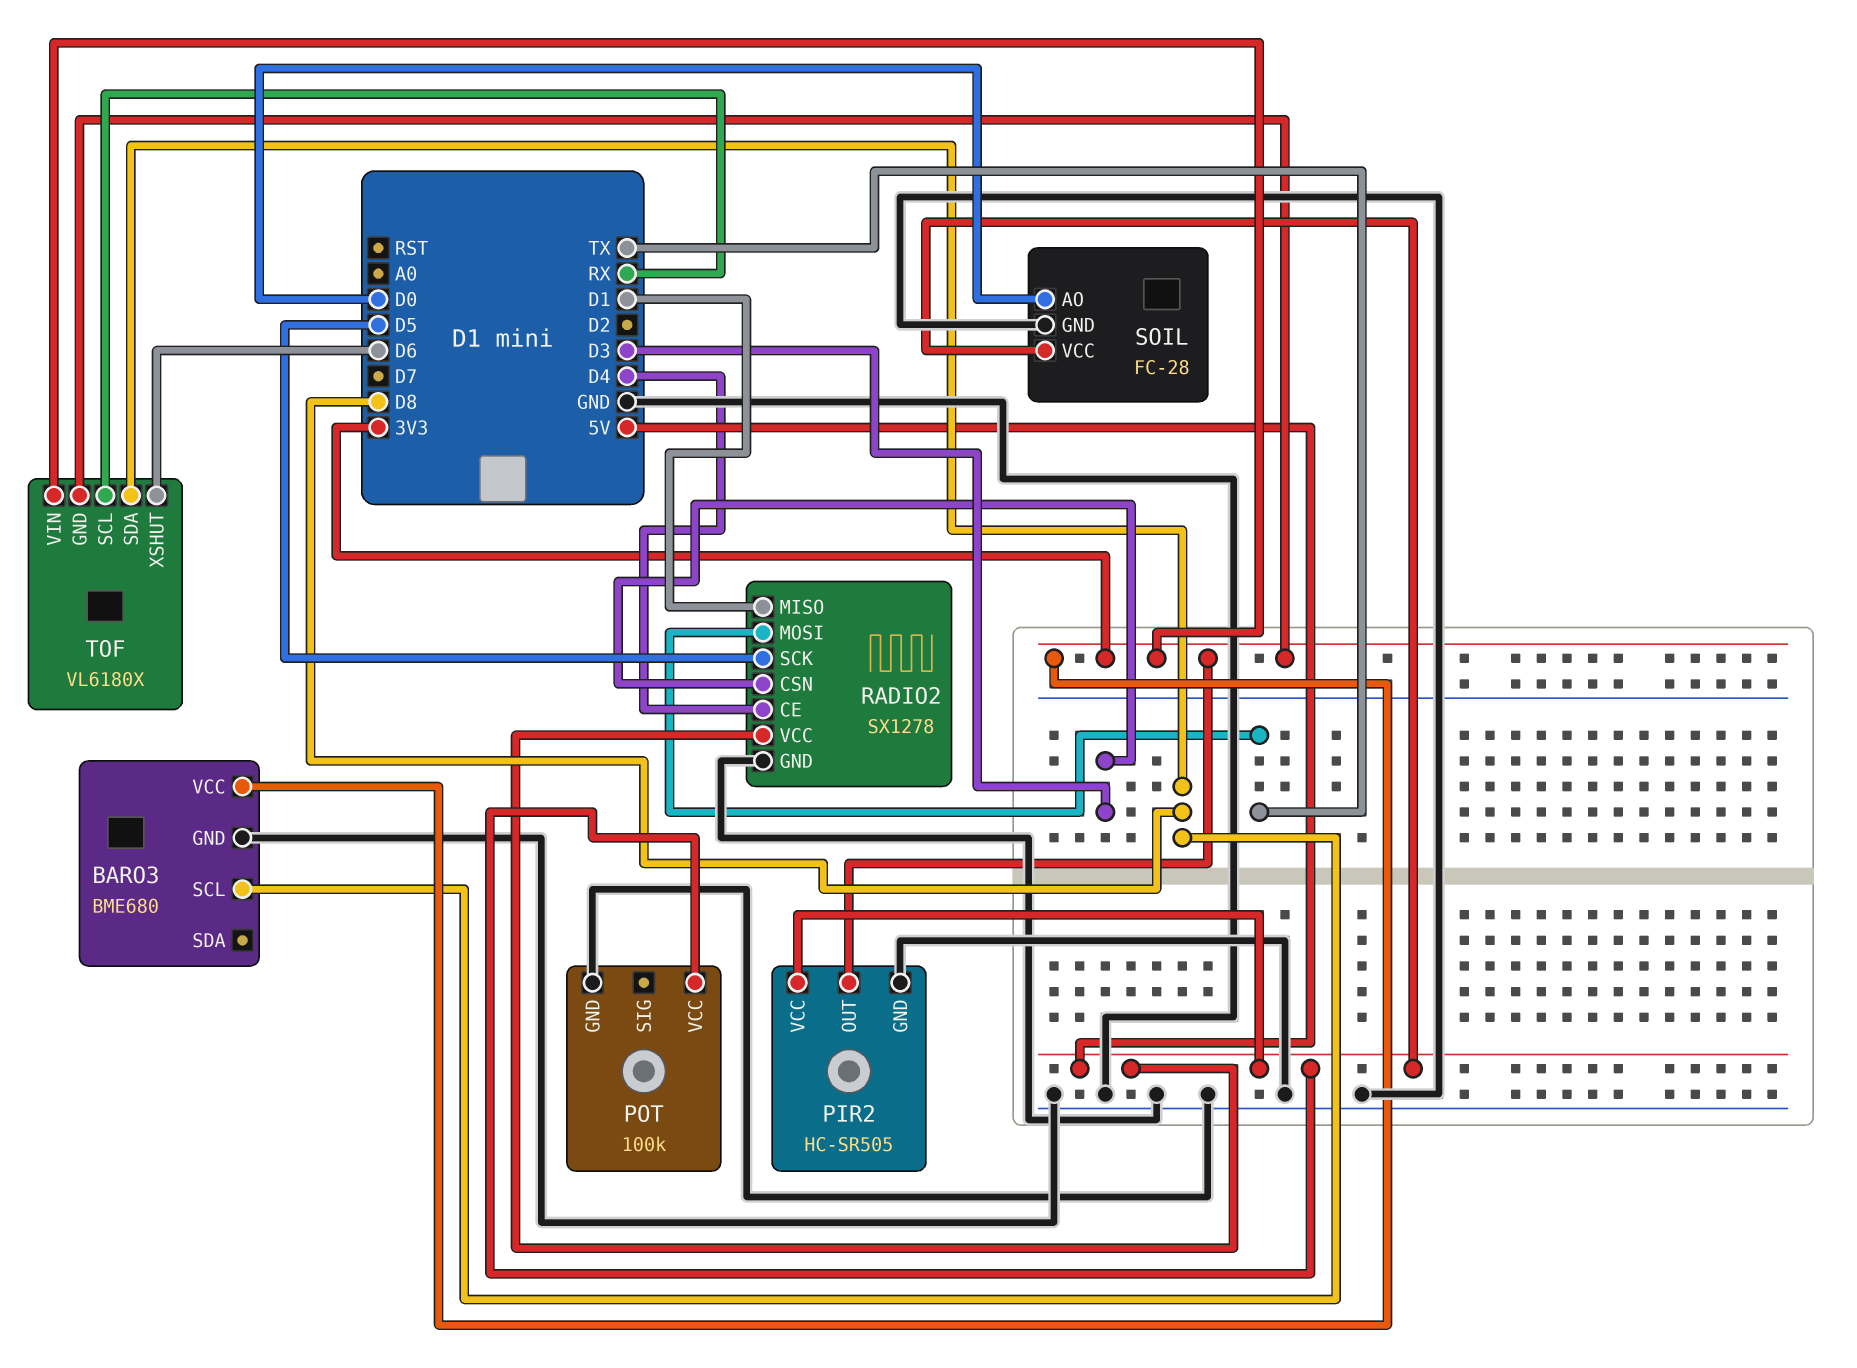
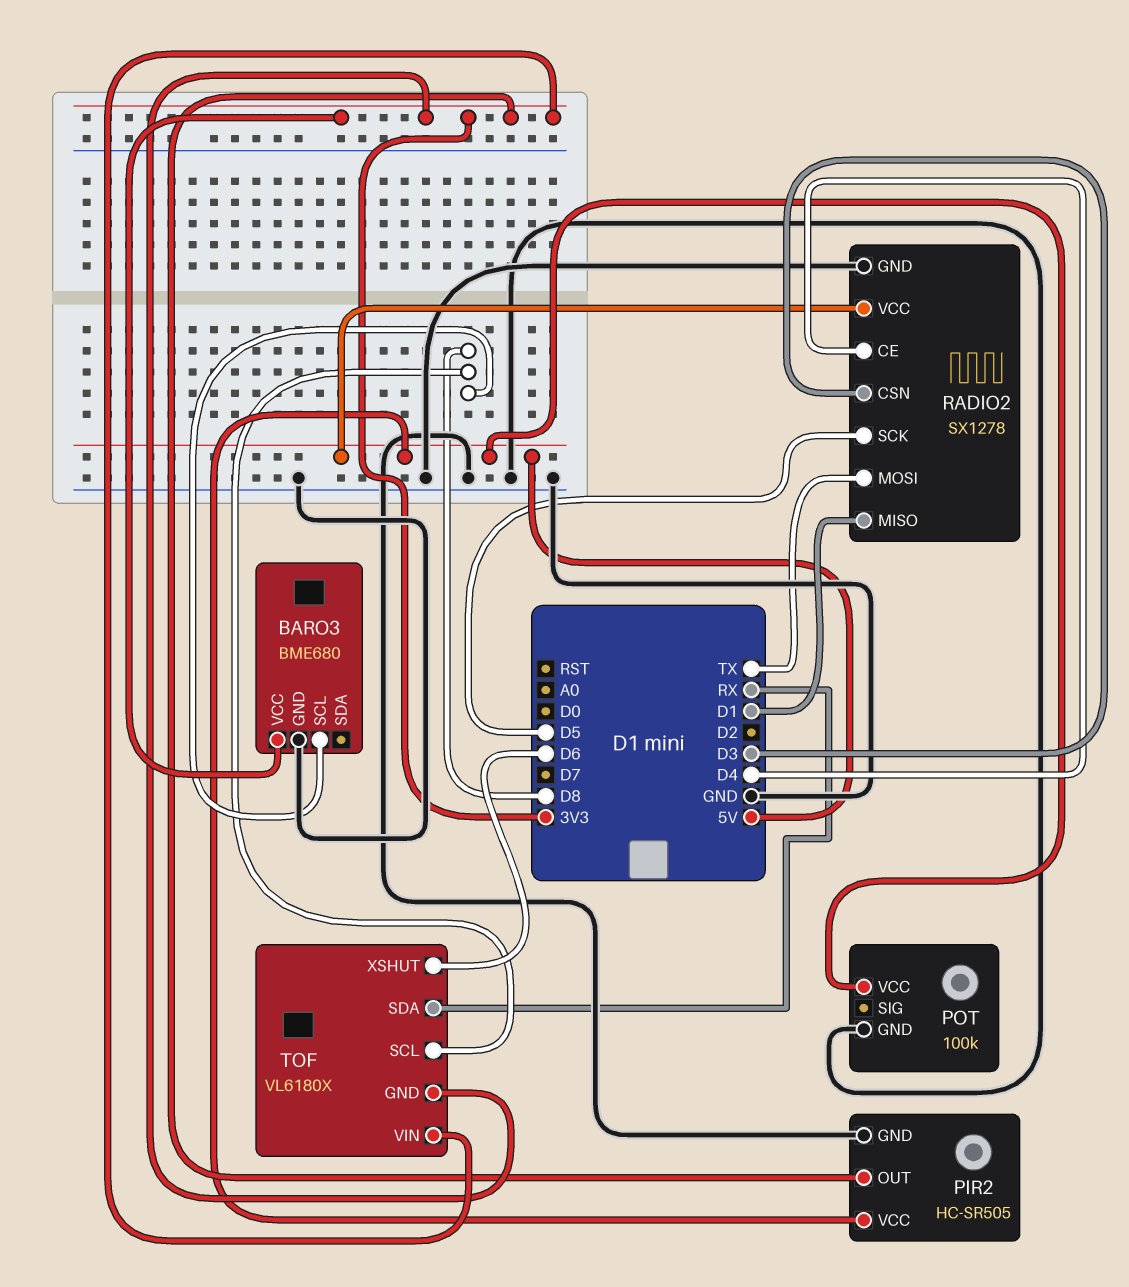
SOIL: FC-28 -> none
SOIL pin AO: D0 -> none
SOIL pin GND: GND -> none
SOIL pin VCC: 5V -> none
TOF pin SCL: RX -> D8
TOF pin SDA: D8 -> RX

